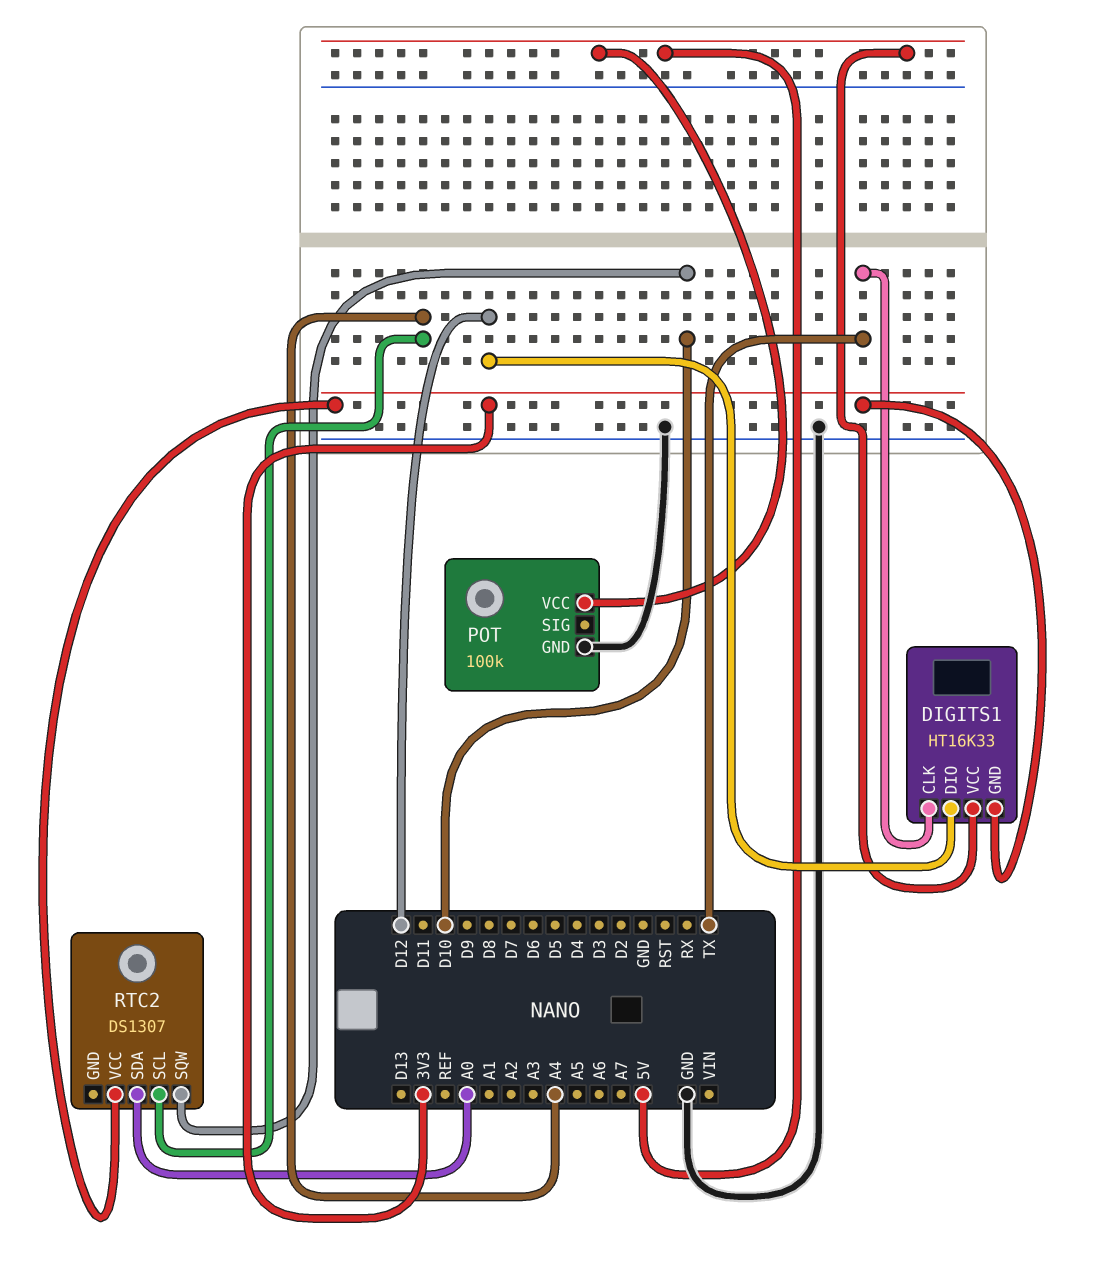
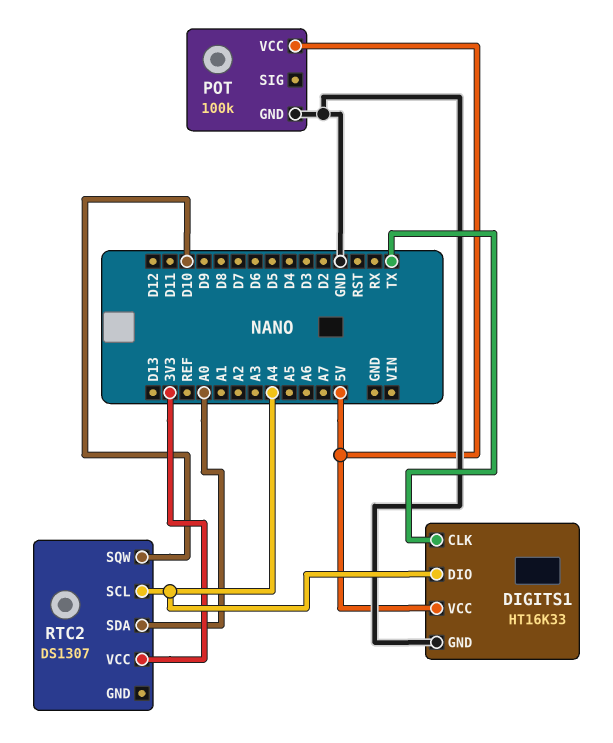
DIGITS1 pin DIO: D12 -> A4
DIGITS1 pin GND: 3V3 -> GND

